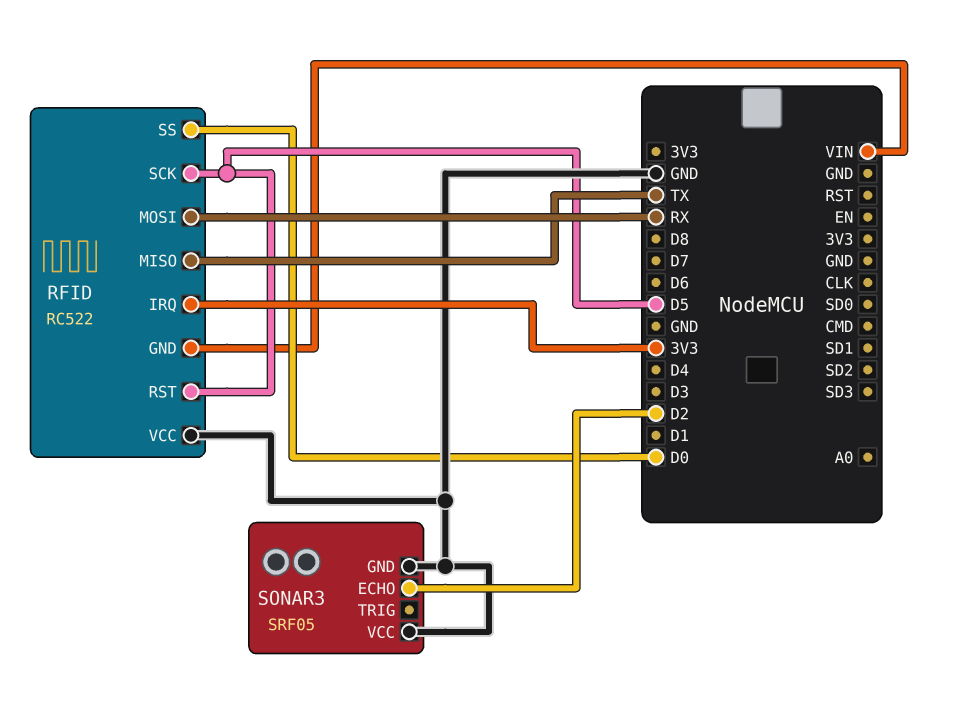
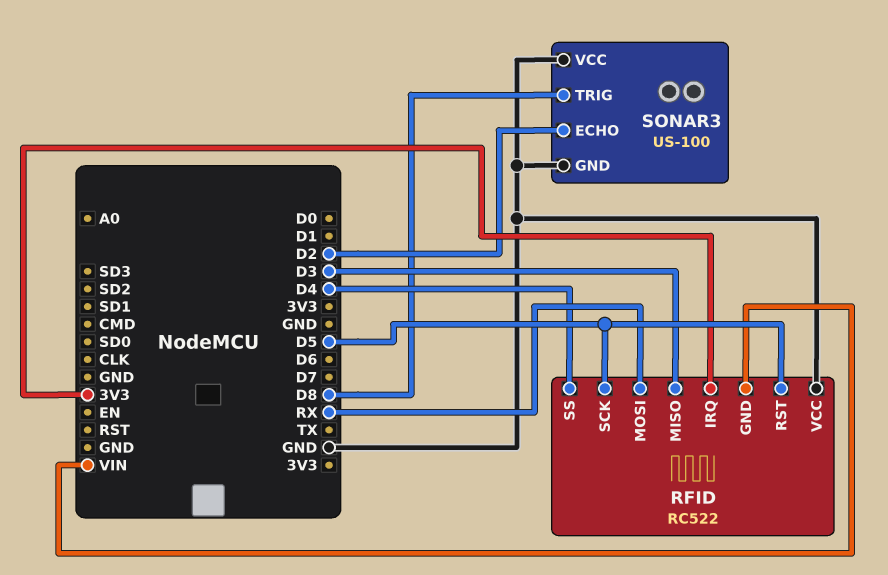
RFID pin MISO: TX -> D3
RFID pin SS: D0 -> D4
SONAR3: SRF05 -> US-100
SONAR3 pin TRIG: none -> D8

